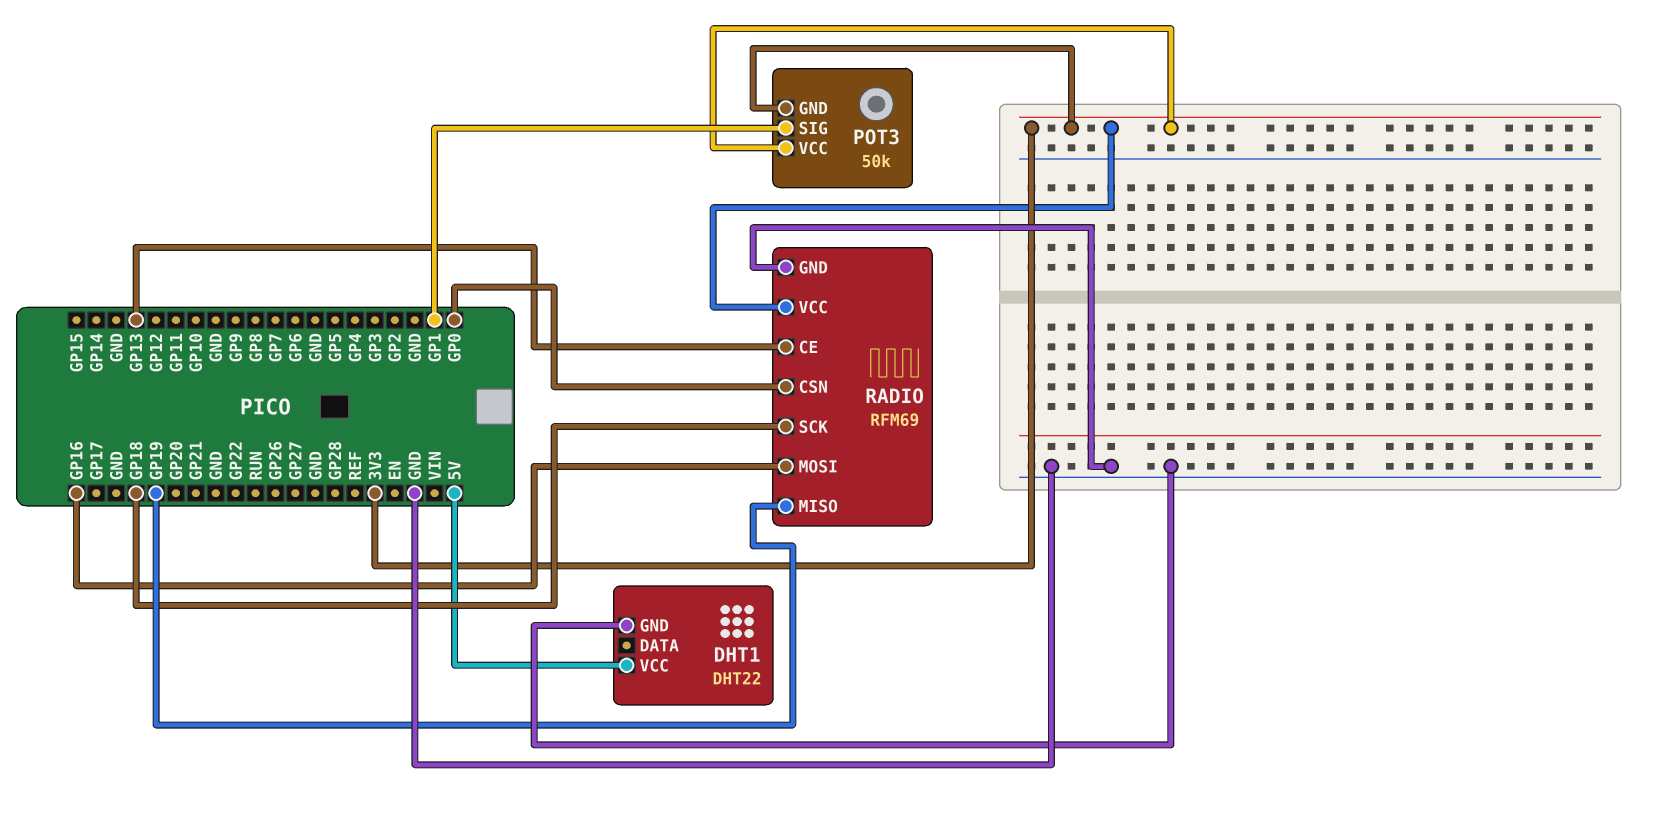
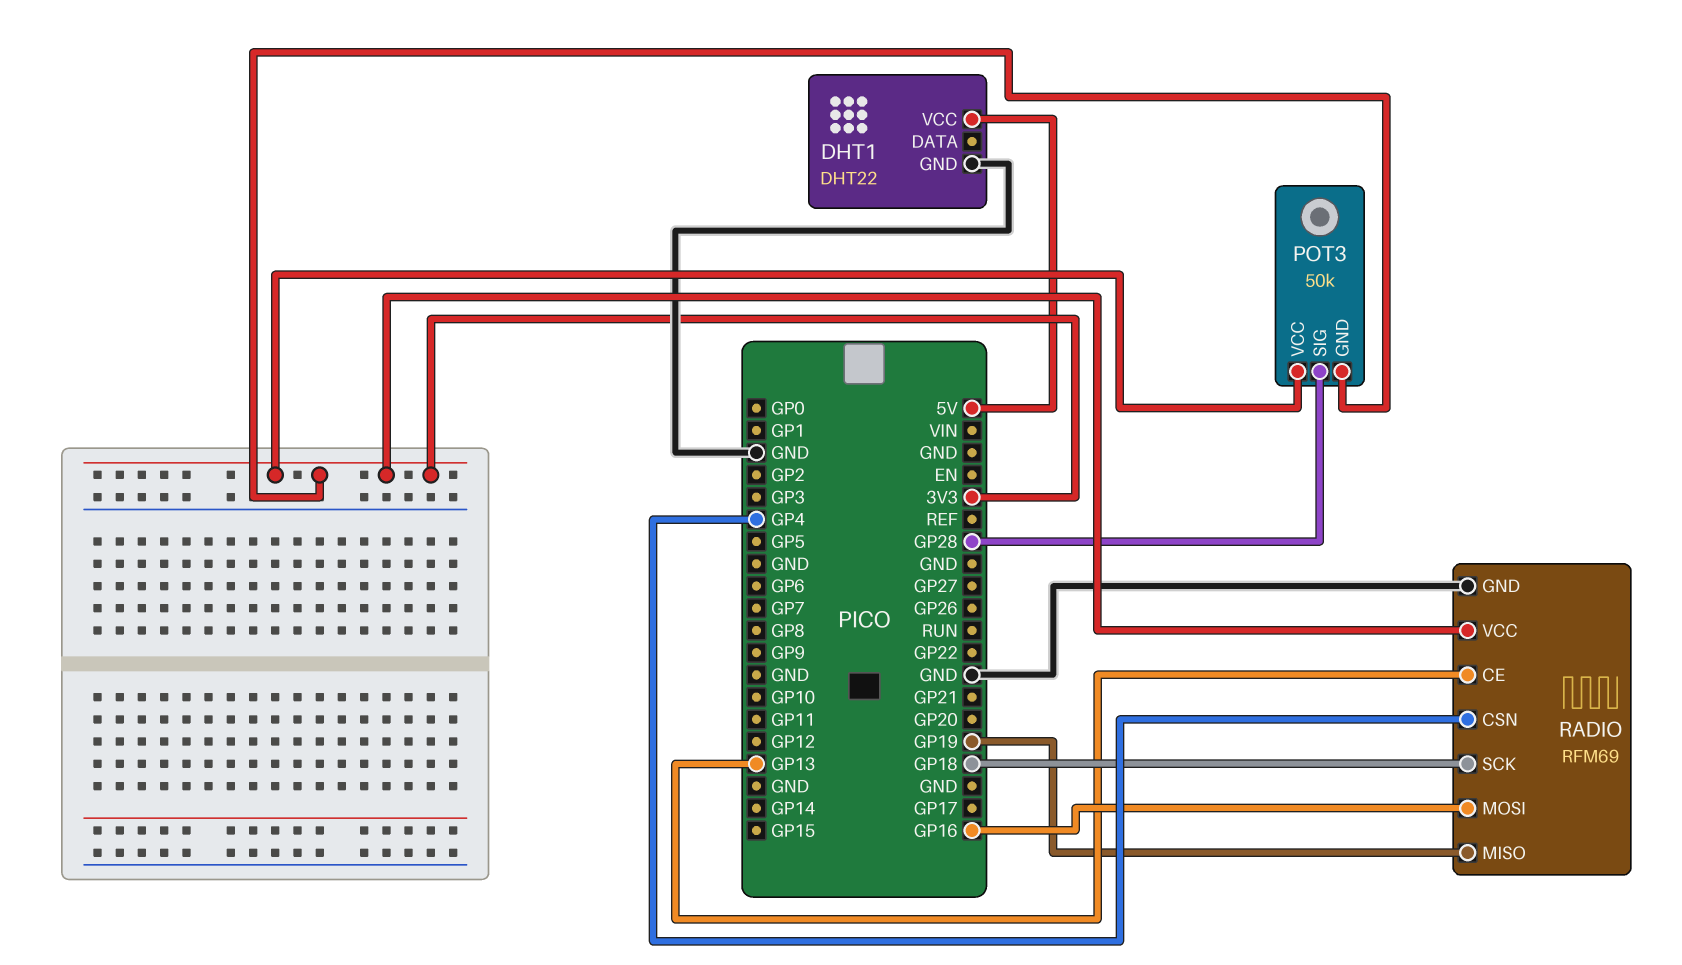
POT3 pin SIG: GP1 -> GP28
RADIO pin CSN: GP0 -> GP4

